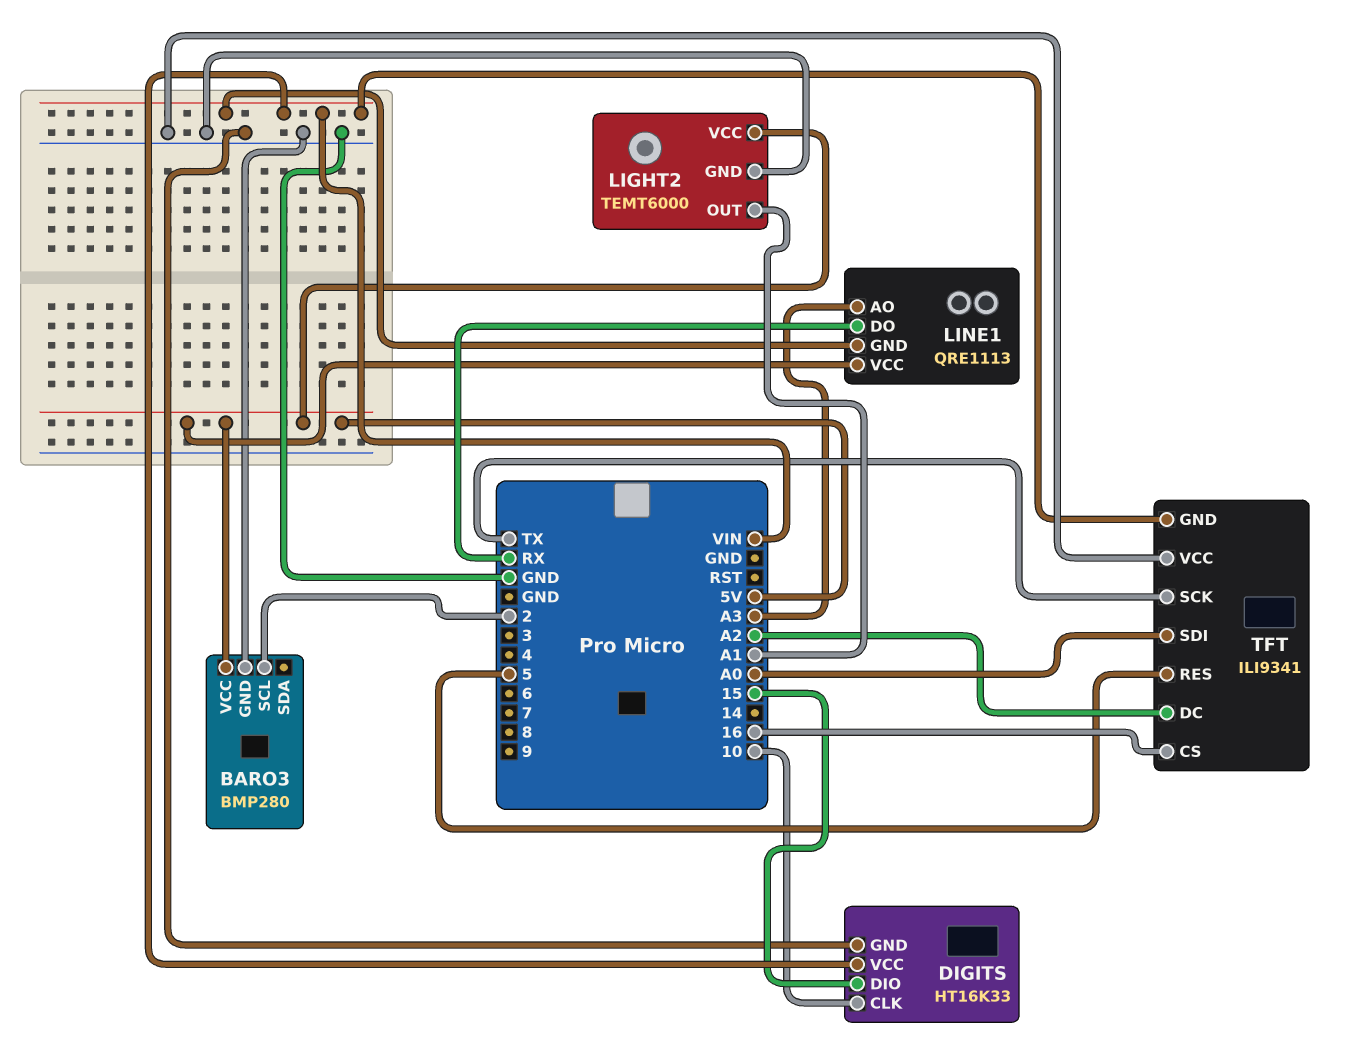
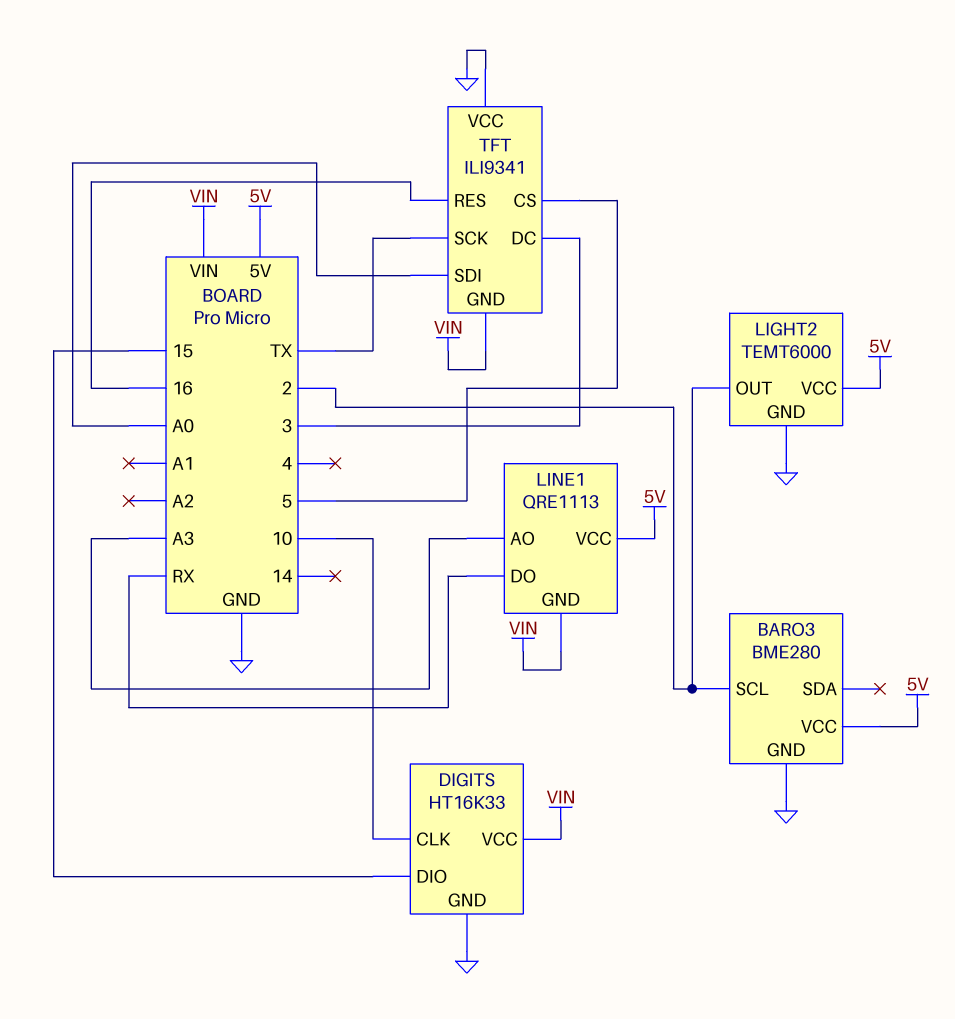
BARO3: BMP280 -> BME280
LIGHT2 pin OUT: A1 -> 2
TFT pin CS: 16 -> 5
TFT pin DC: A2 -> 3
TFT pin RES: 5 -> 16

